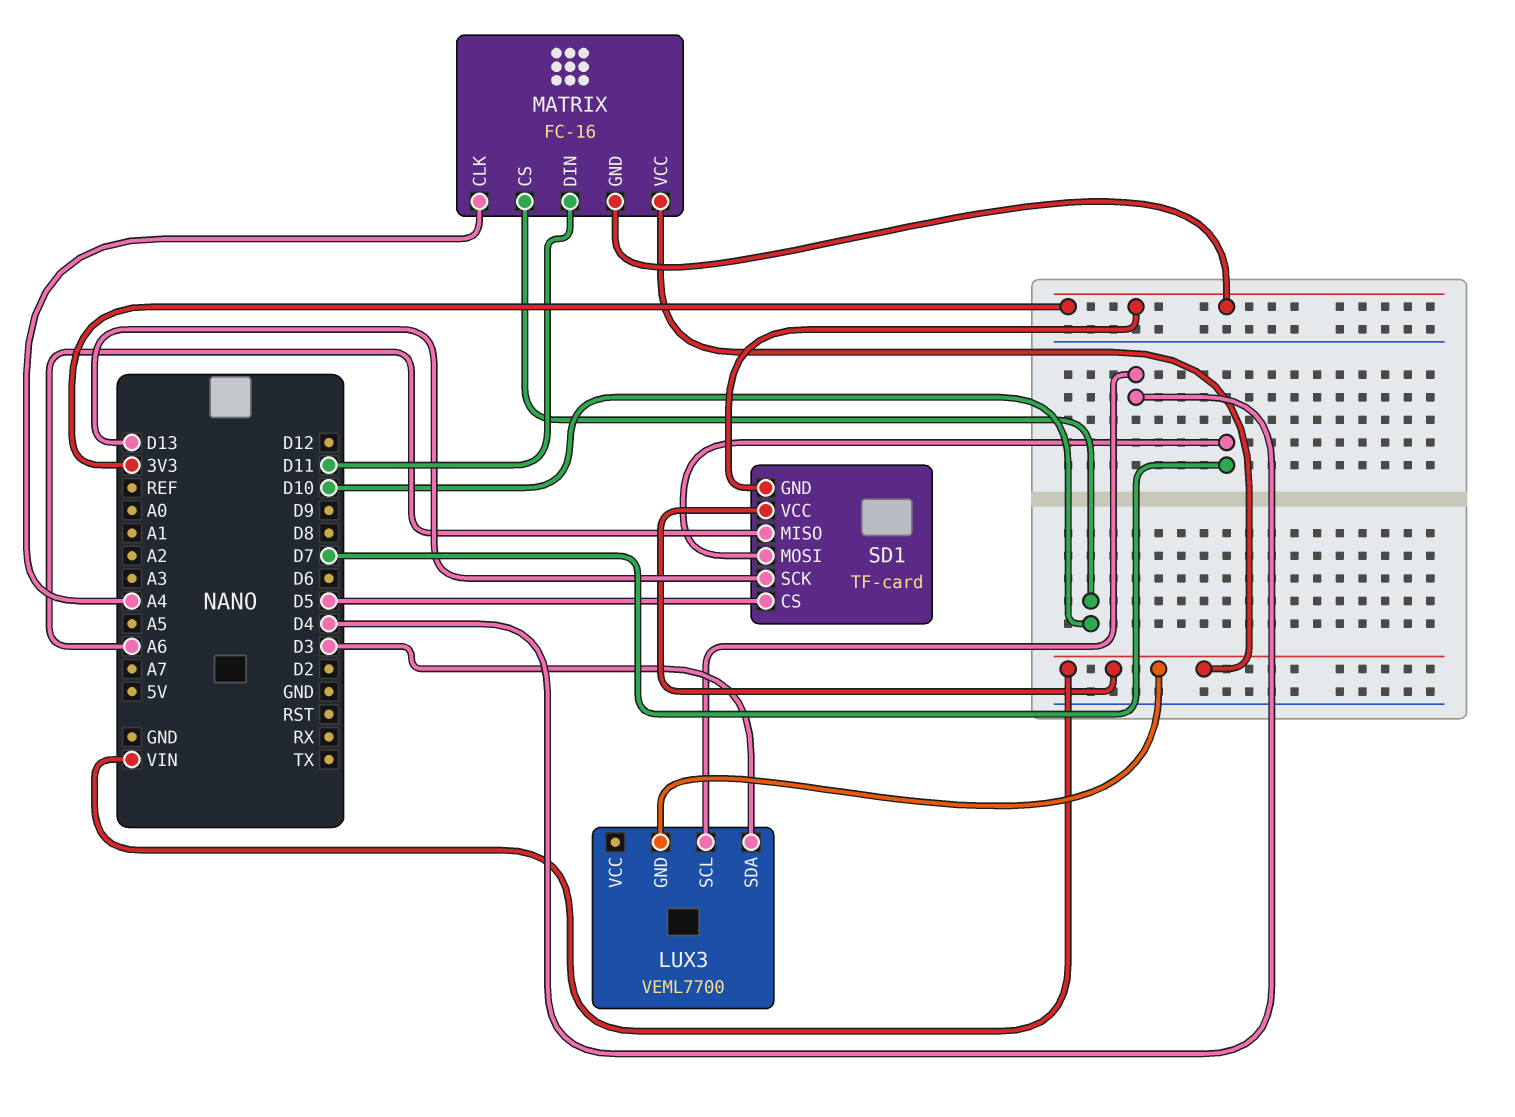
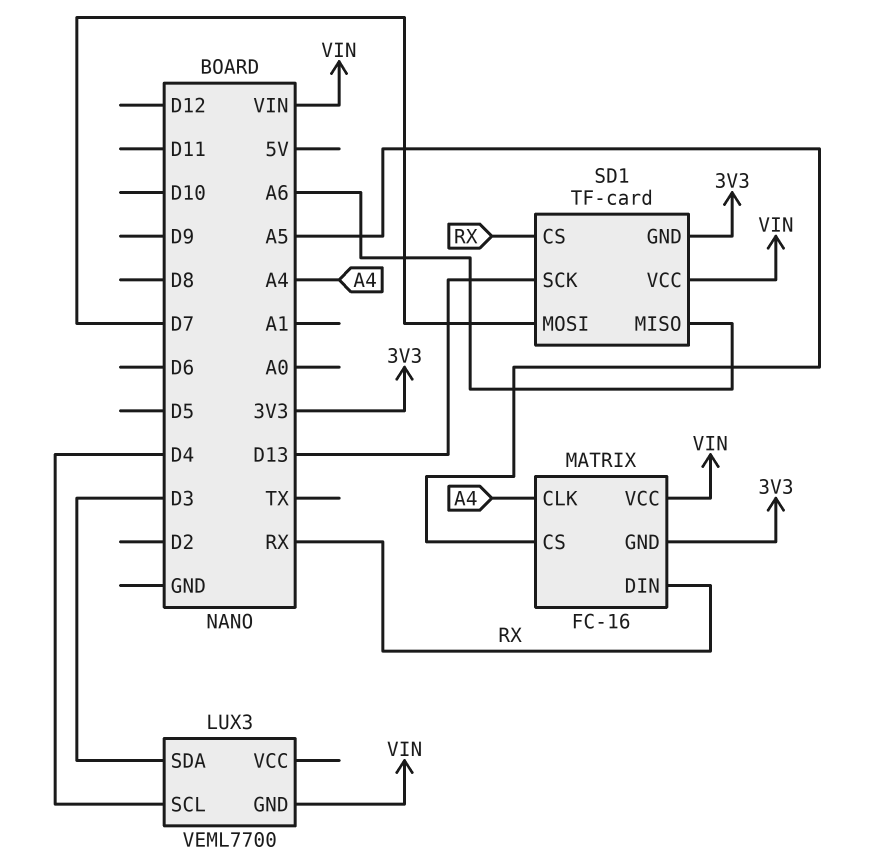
MATRIX pin CS: D10 -> A5
MATRIX pin DIN: D11 -> RX
SD1 pin CS: D5 -> RX

